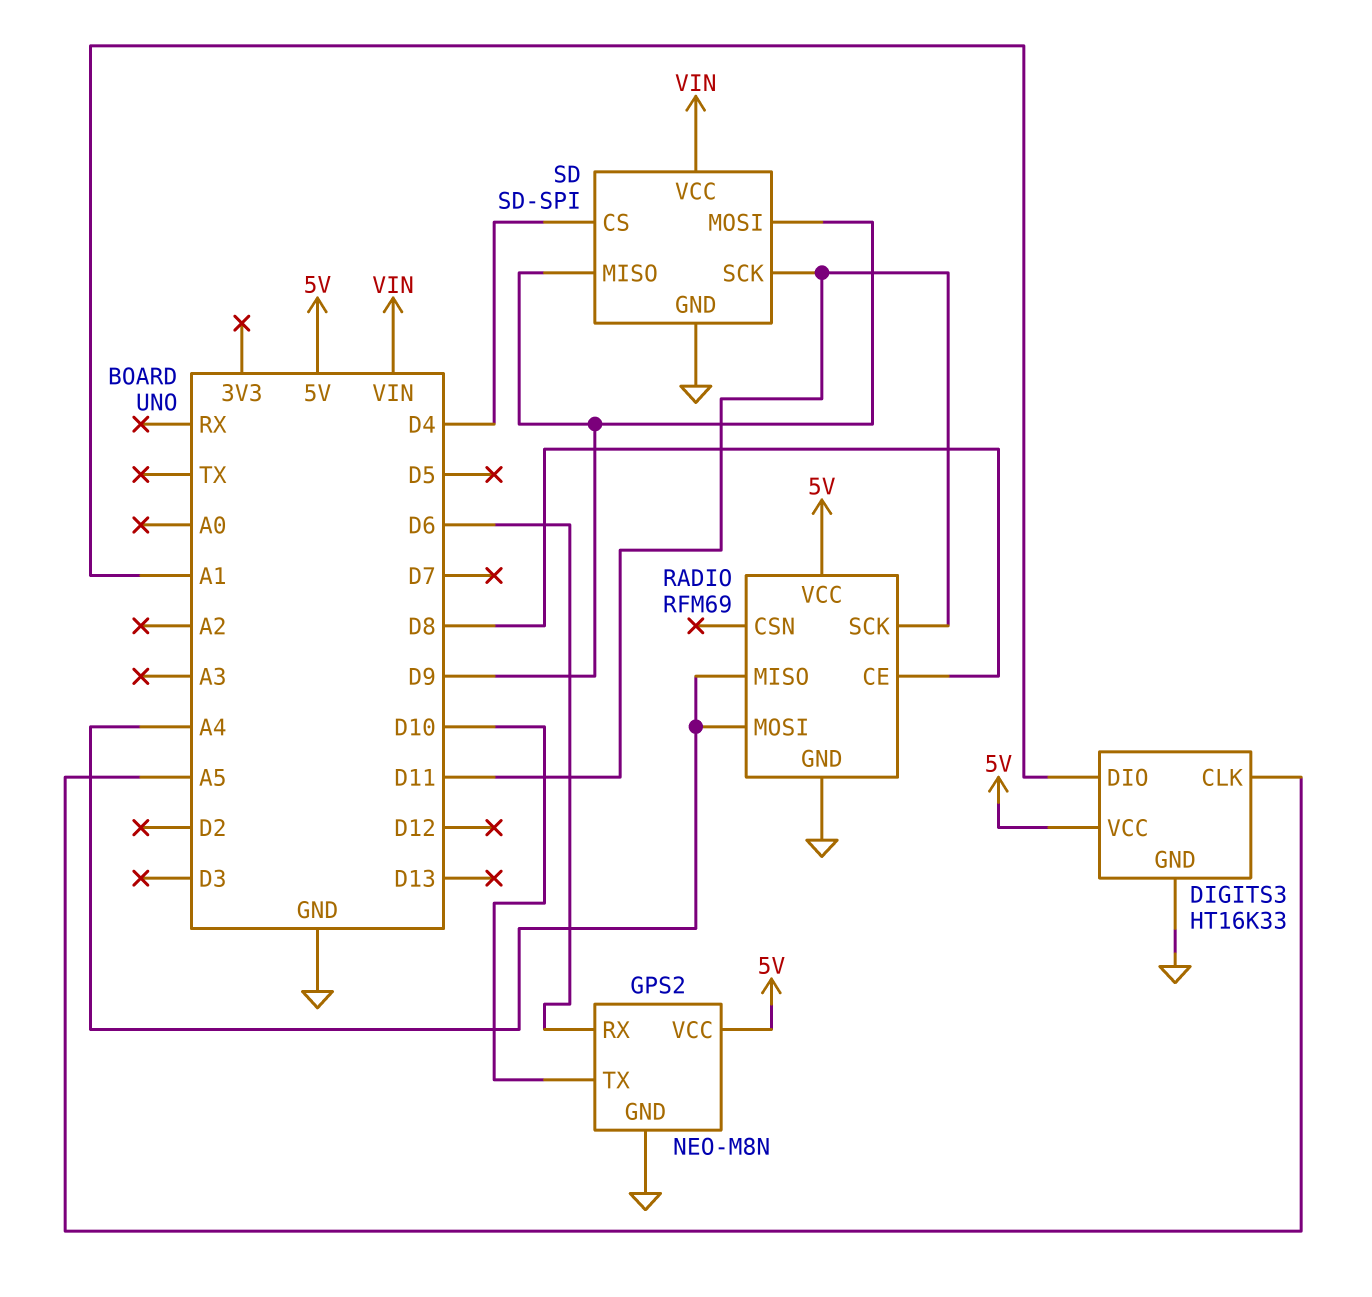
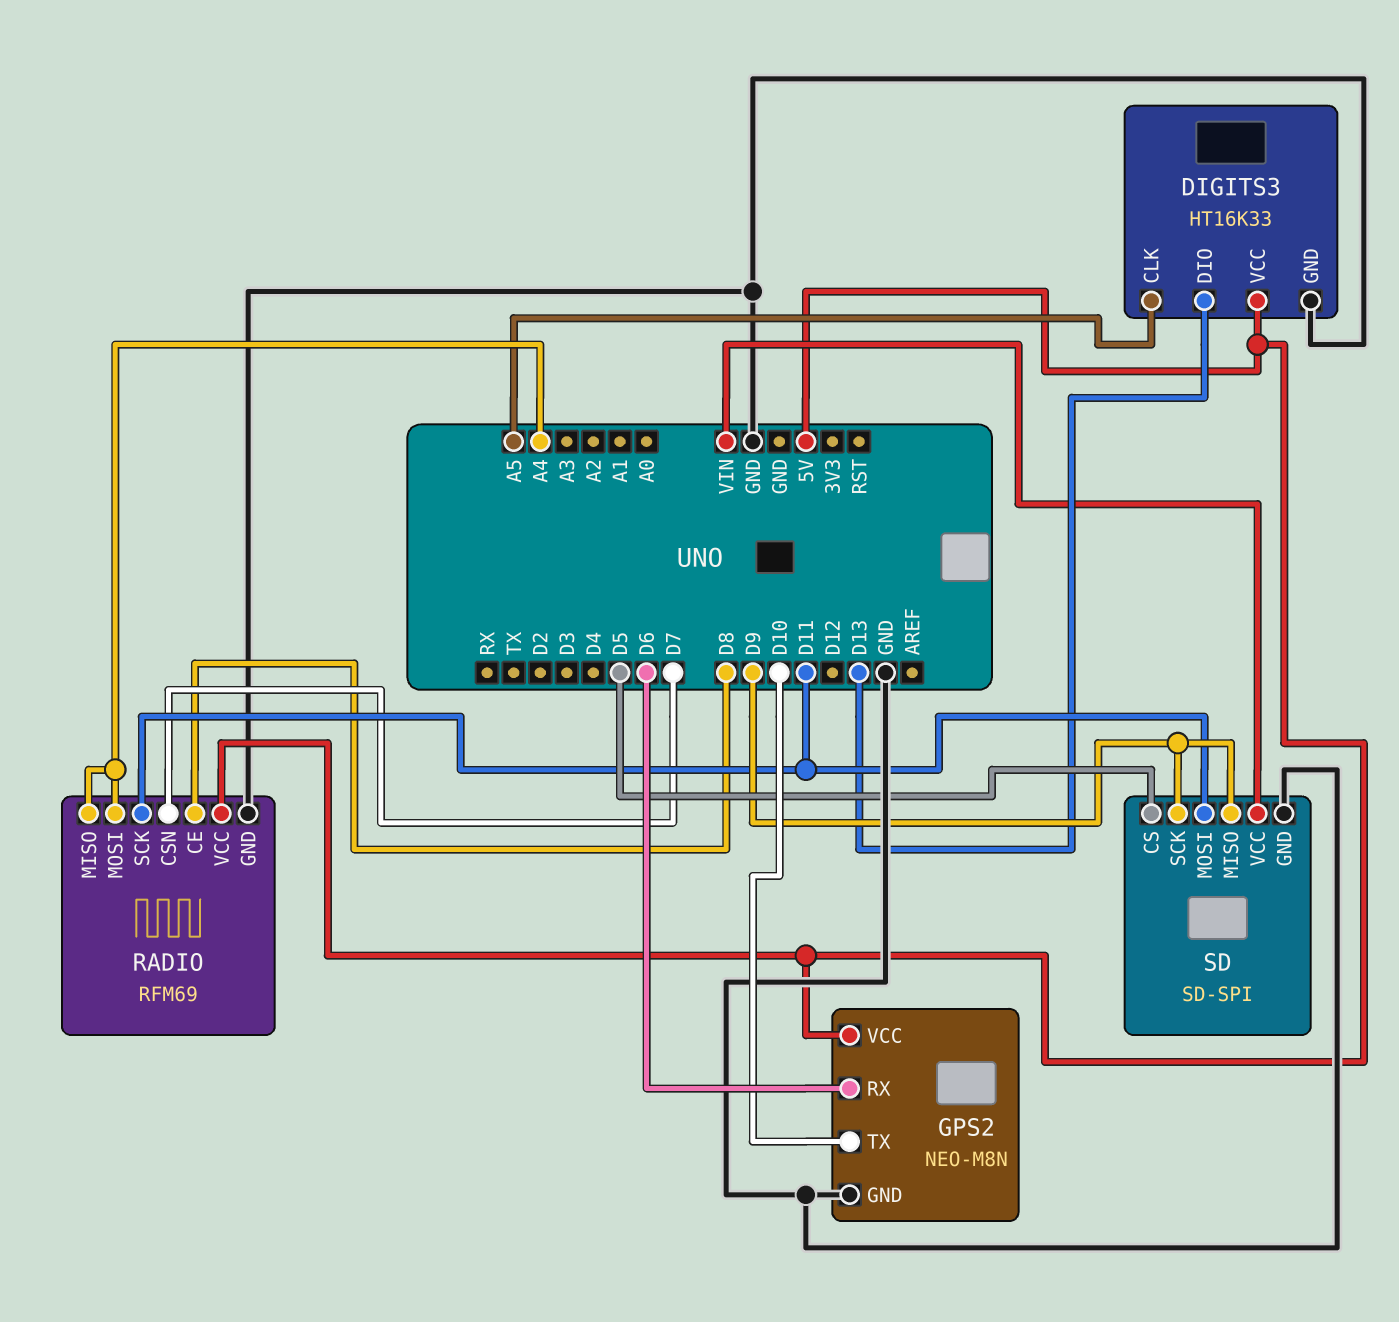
DIGITS3 pin DIO: A1 -> D13
RADIO pin CSN: none -> D7
SD pin CS: D4 -> D5
SD pin MOSI: D9 -> D11
SD pin SCK: D11 -> D9

